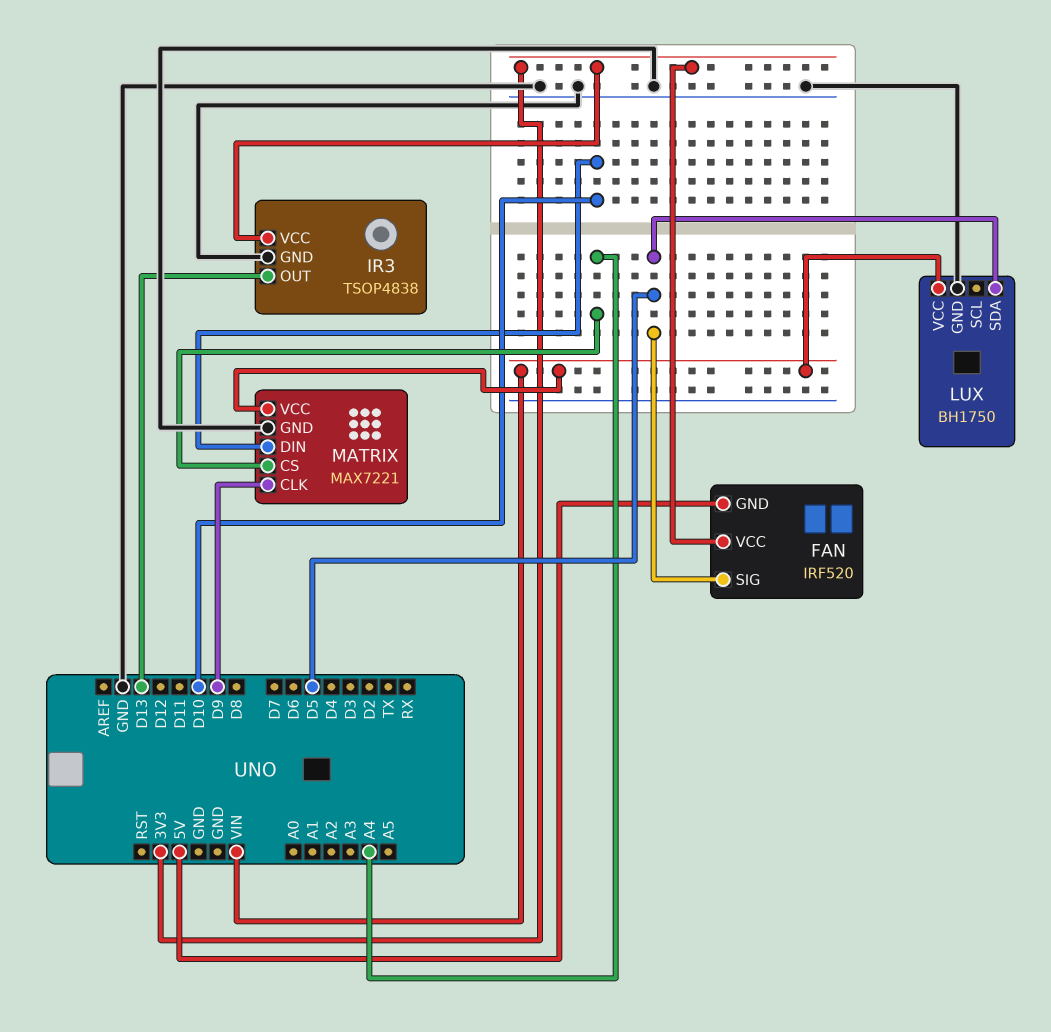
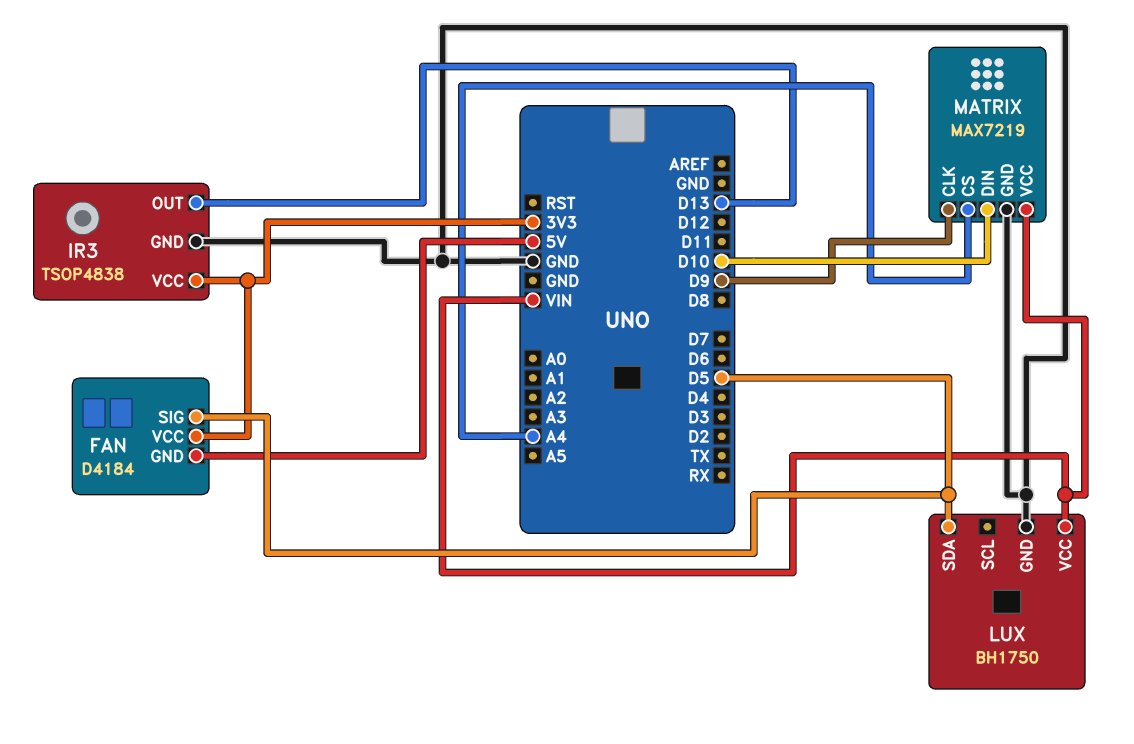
FAN: IRF520 -> D4184
MATRIX: MAX7221 -> MAX7219

